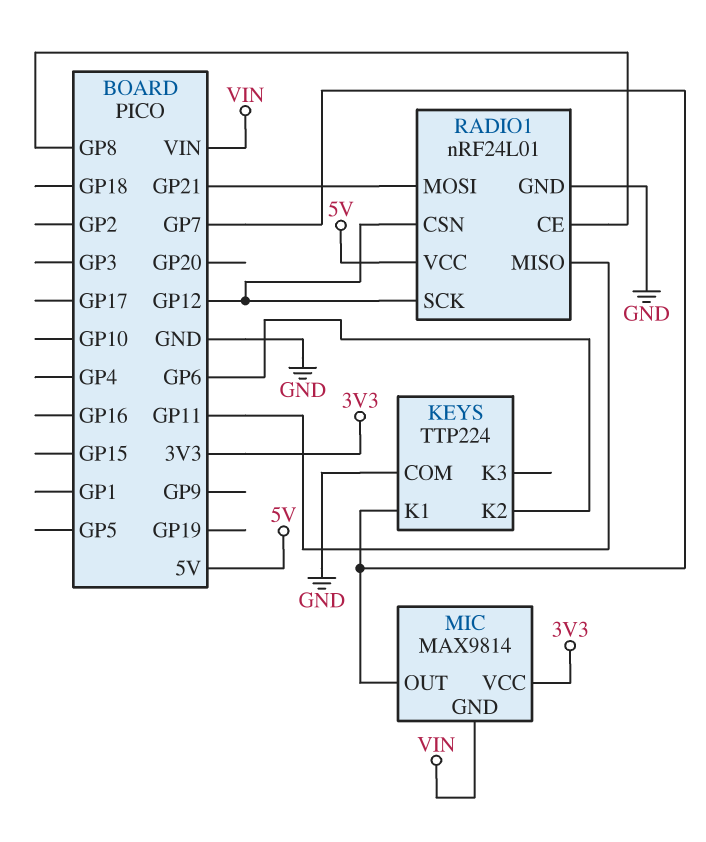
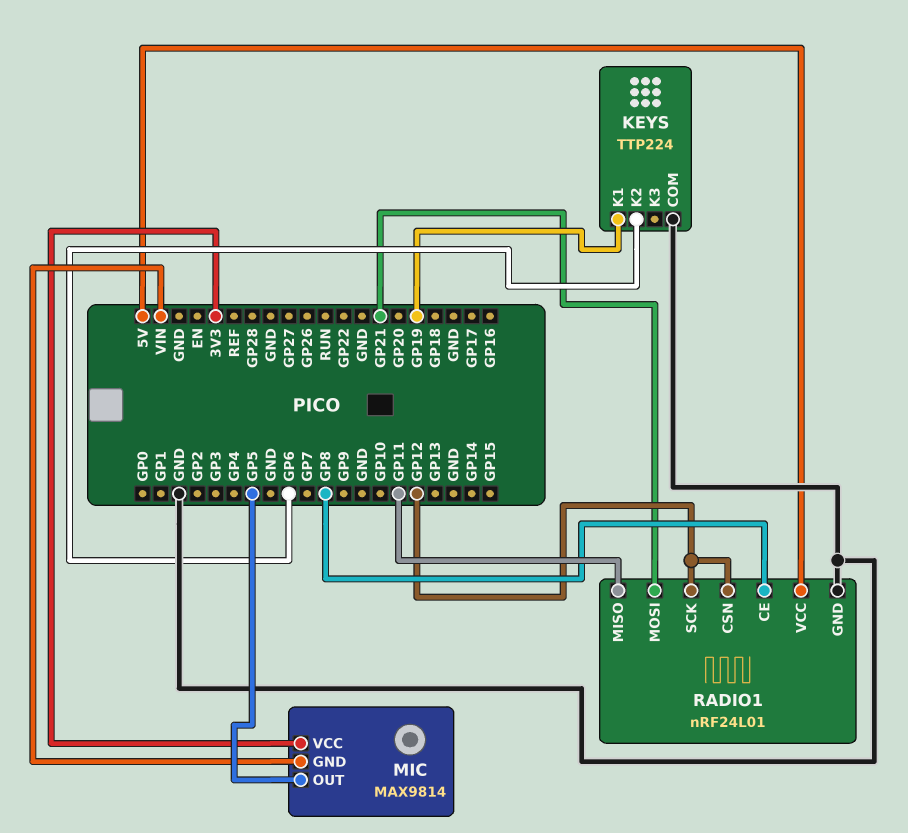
KEYS pin K1: GP7 -> GP19
MIC pin OUT: GP7 -> GP5

